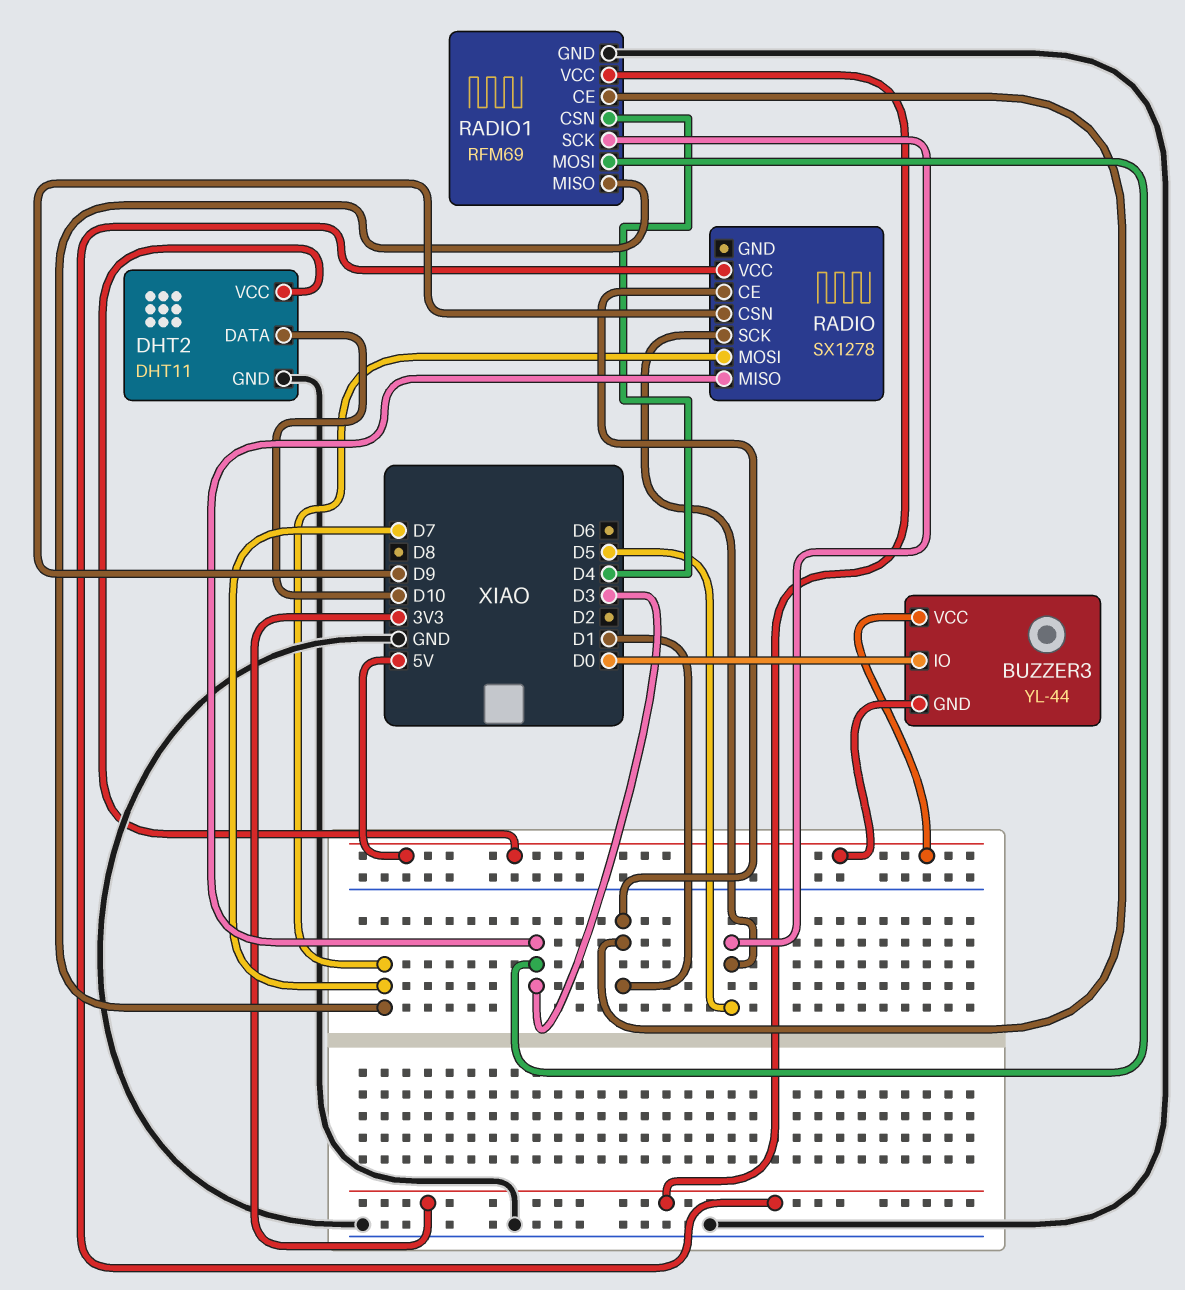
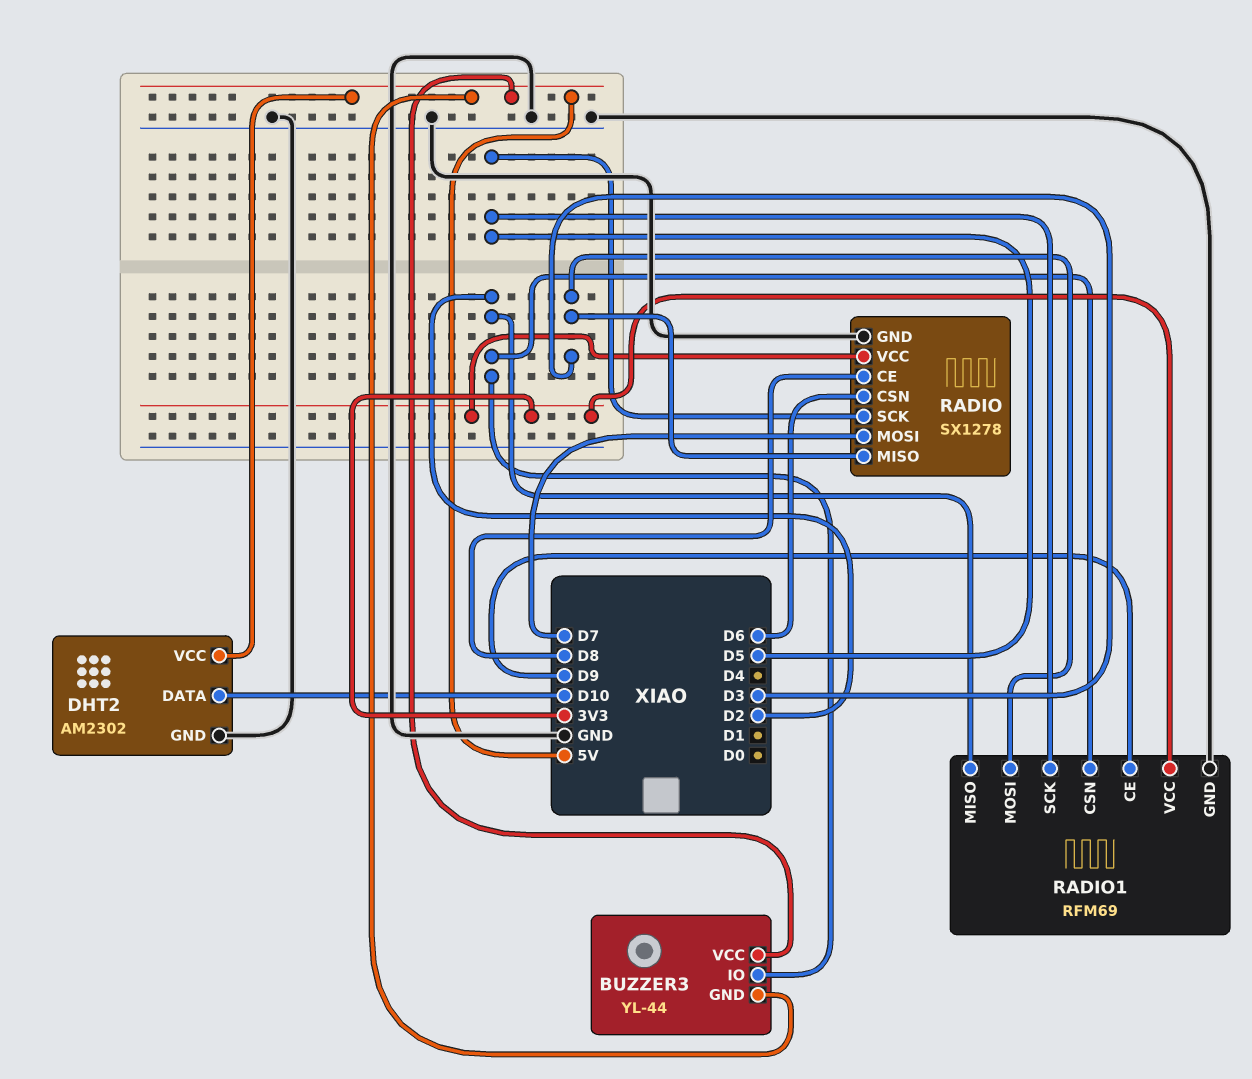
BUZZER3 pin IO: D0 -> D2
DHT2: DHT11 -> AM2302
RADIO pin CE: D1 -> D8
RADIO pin CSN: D9 -> D6
RADIO pin GND: none -> GND
RADIO1 pin CE: D1 -> D9
RADIO1 pin CSN: D4 -> D2
RADIO1 pin MISO: D7 -> D2

